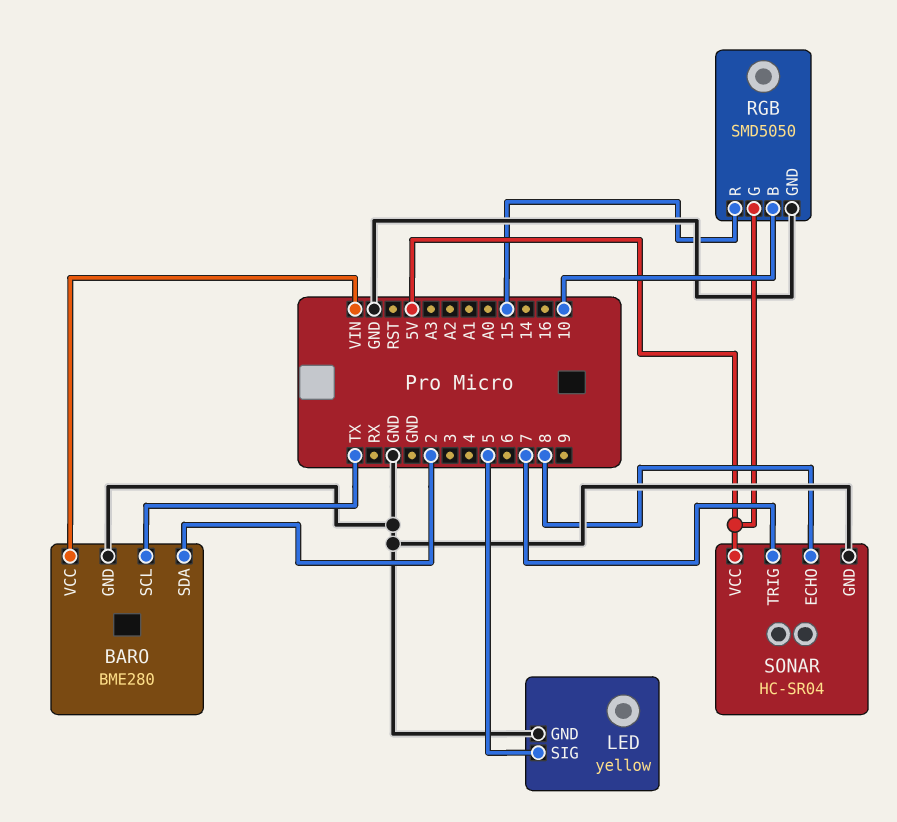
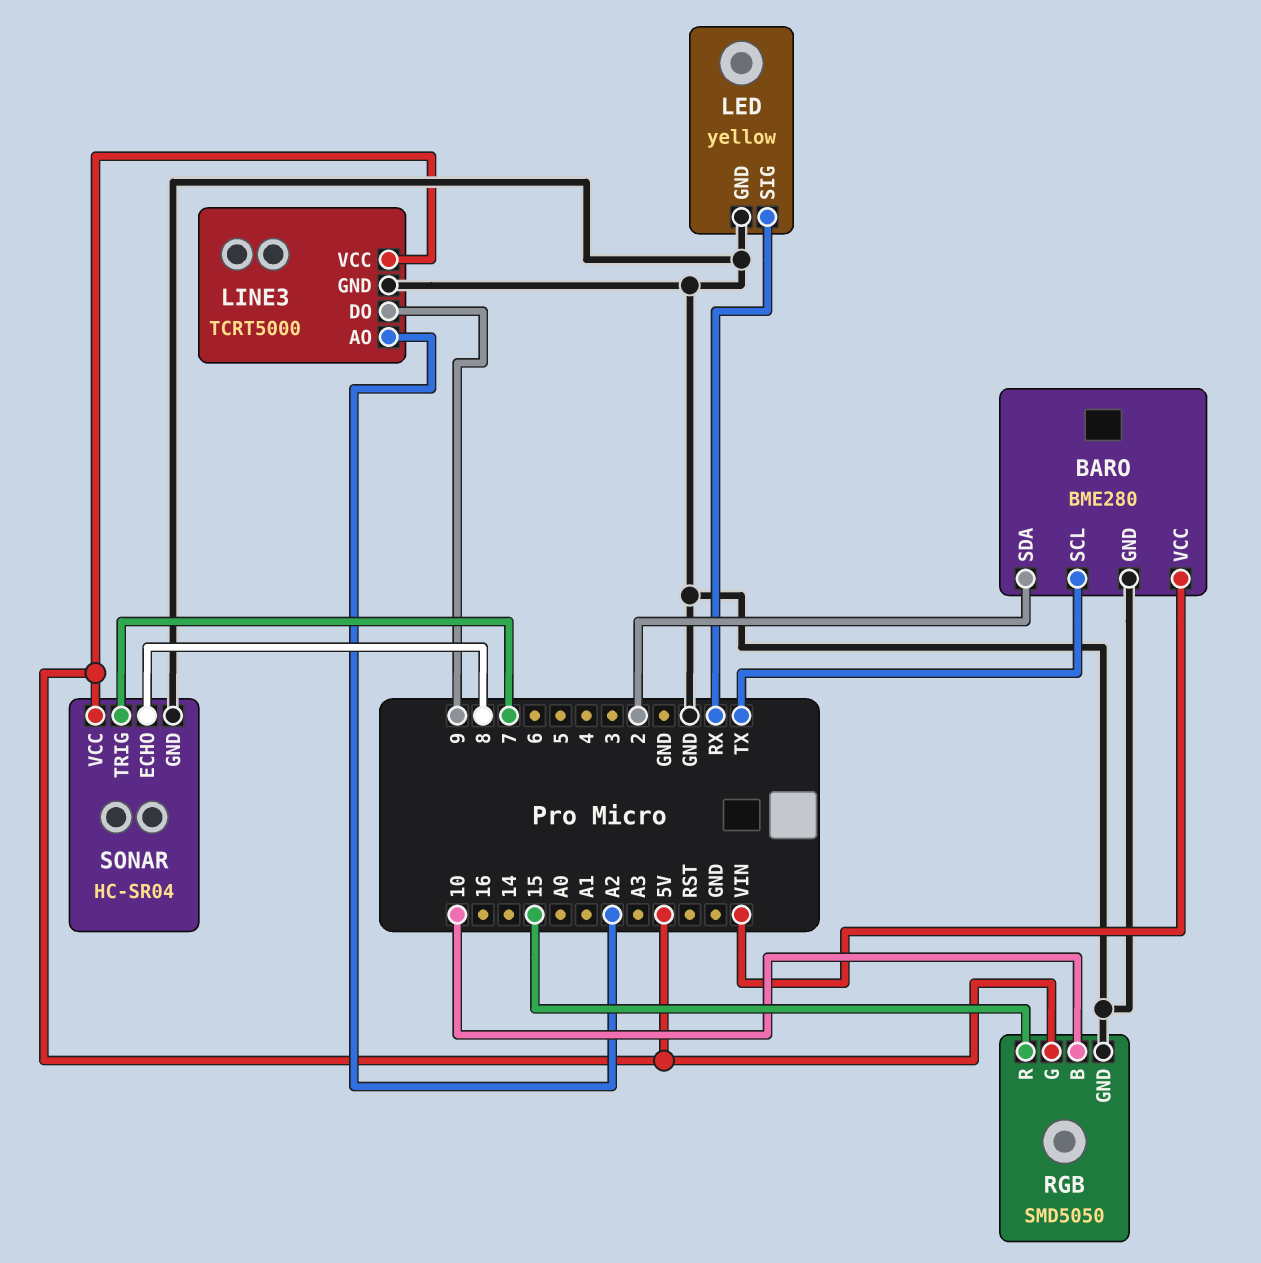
LED pin SIG: 5 -> RX
LINE3: none -> TCRT5000
LINE3 pin AO: none -> A2
LINE3 pin DO: none -> 9
LINE3 pin GND: none -> GND
LINE3 pin VCC: none -> 5V

